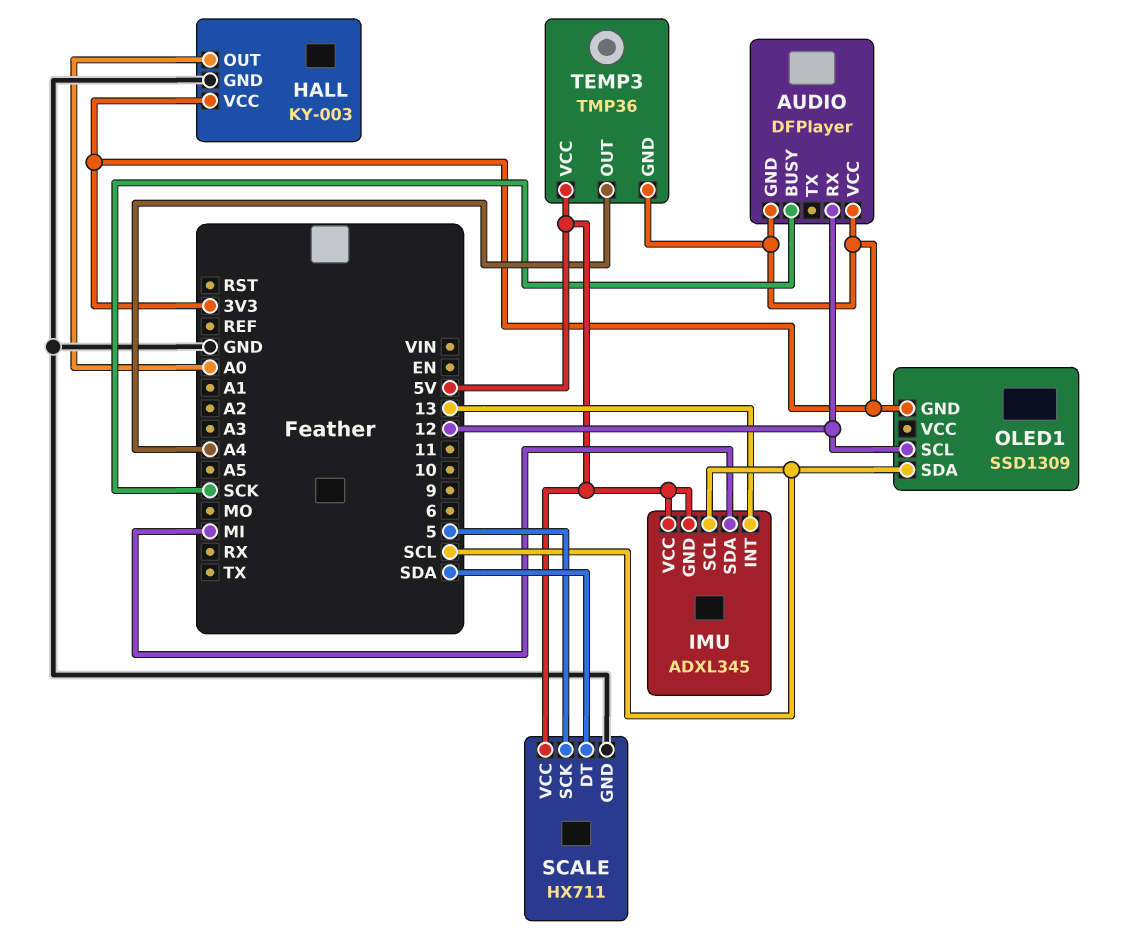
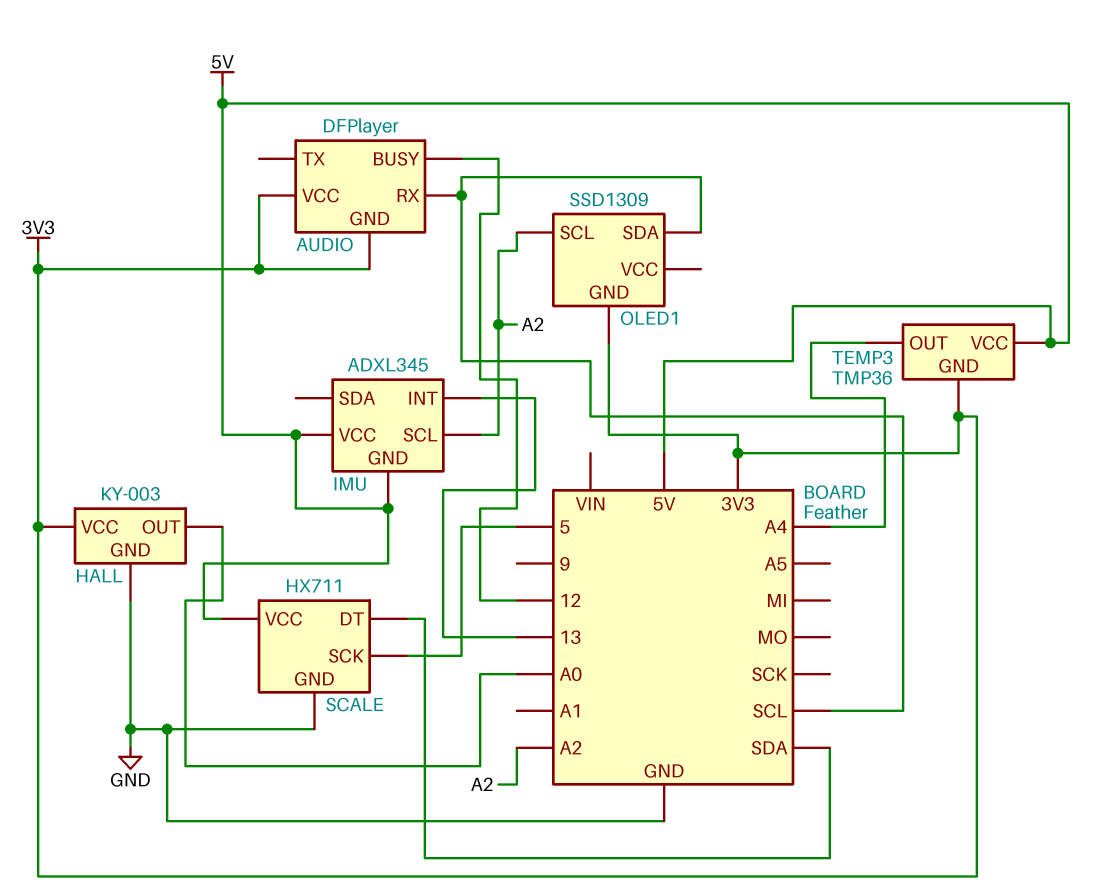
AUDIO pin BUSY: SCK -> 12
AUDIO pin RX: 12 -> SCL
IMU pin SCL: SCL -> A2
IMU pin SDA: MI -> none
OLED1 pin SCL: 12 -> A2

